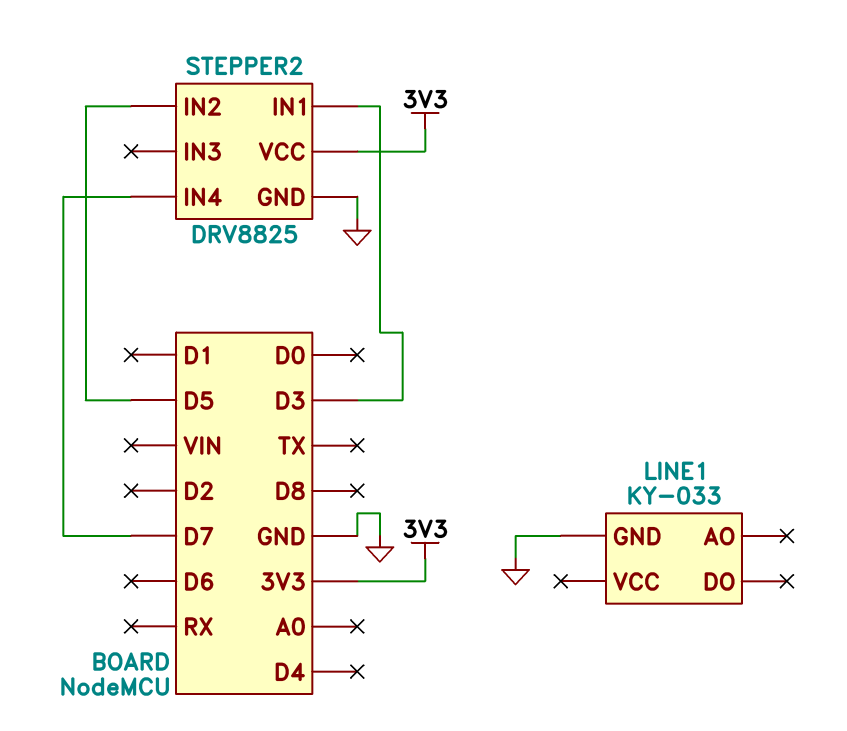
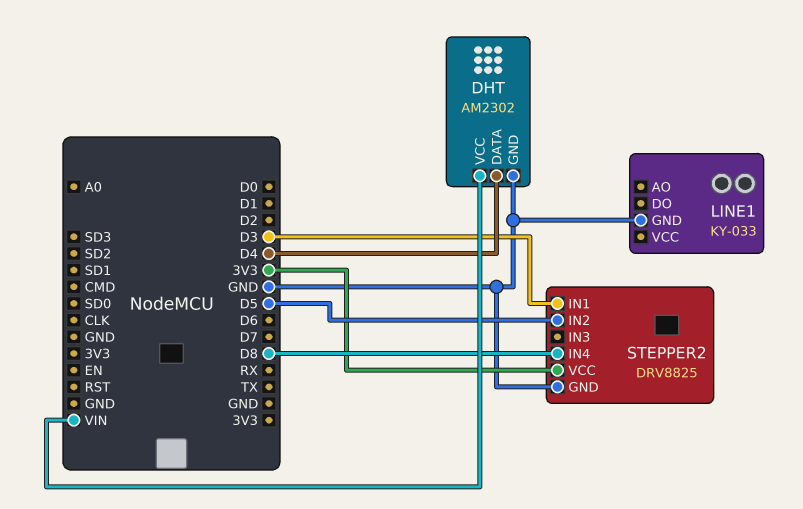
DHT: none -> AM2302
DHT pin DATA: none -> D4
DHT pin GND: none -> GND
DHT pin VCC: none -> VIN
STEPPER2 pin IN4: D7 -> D8

